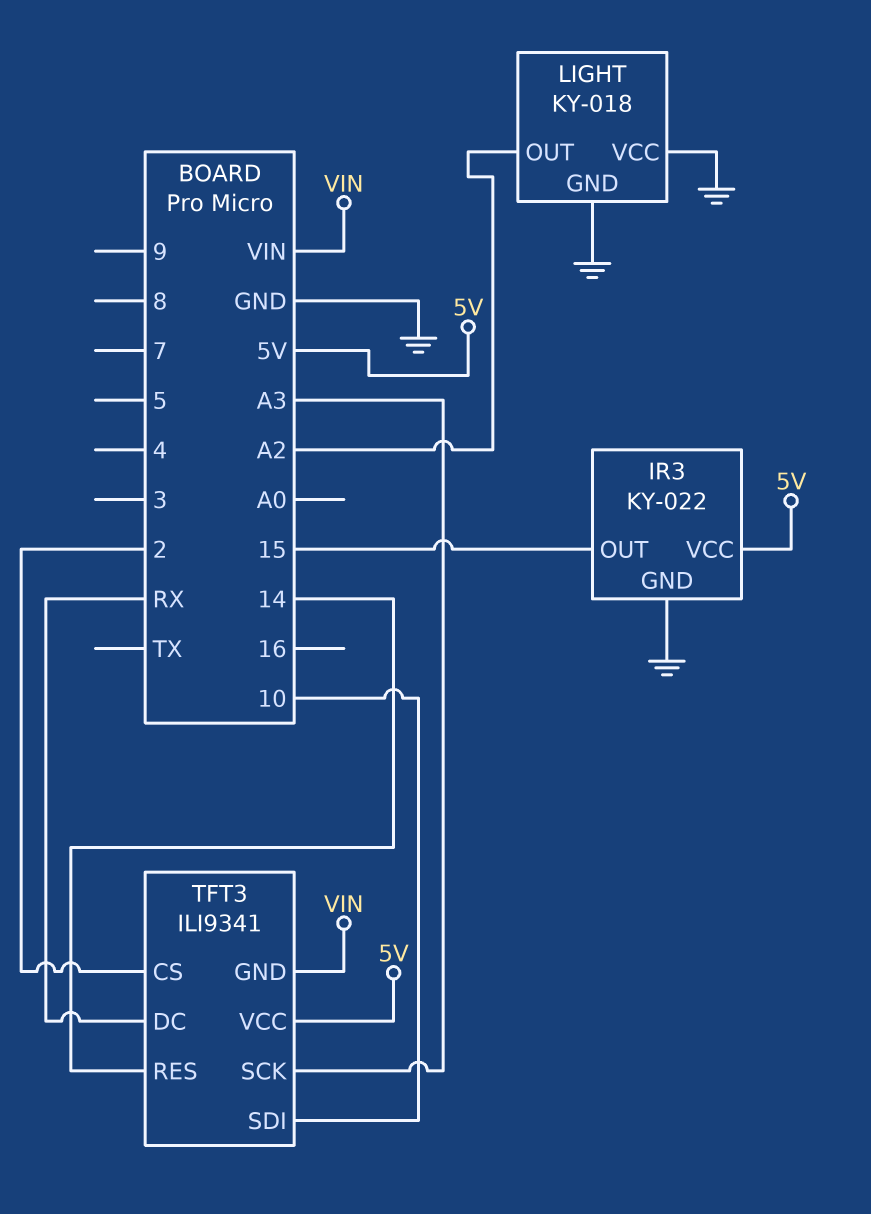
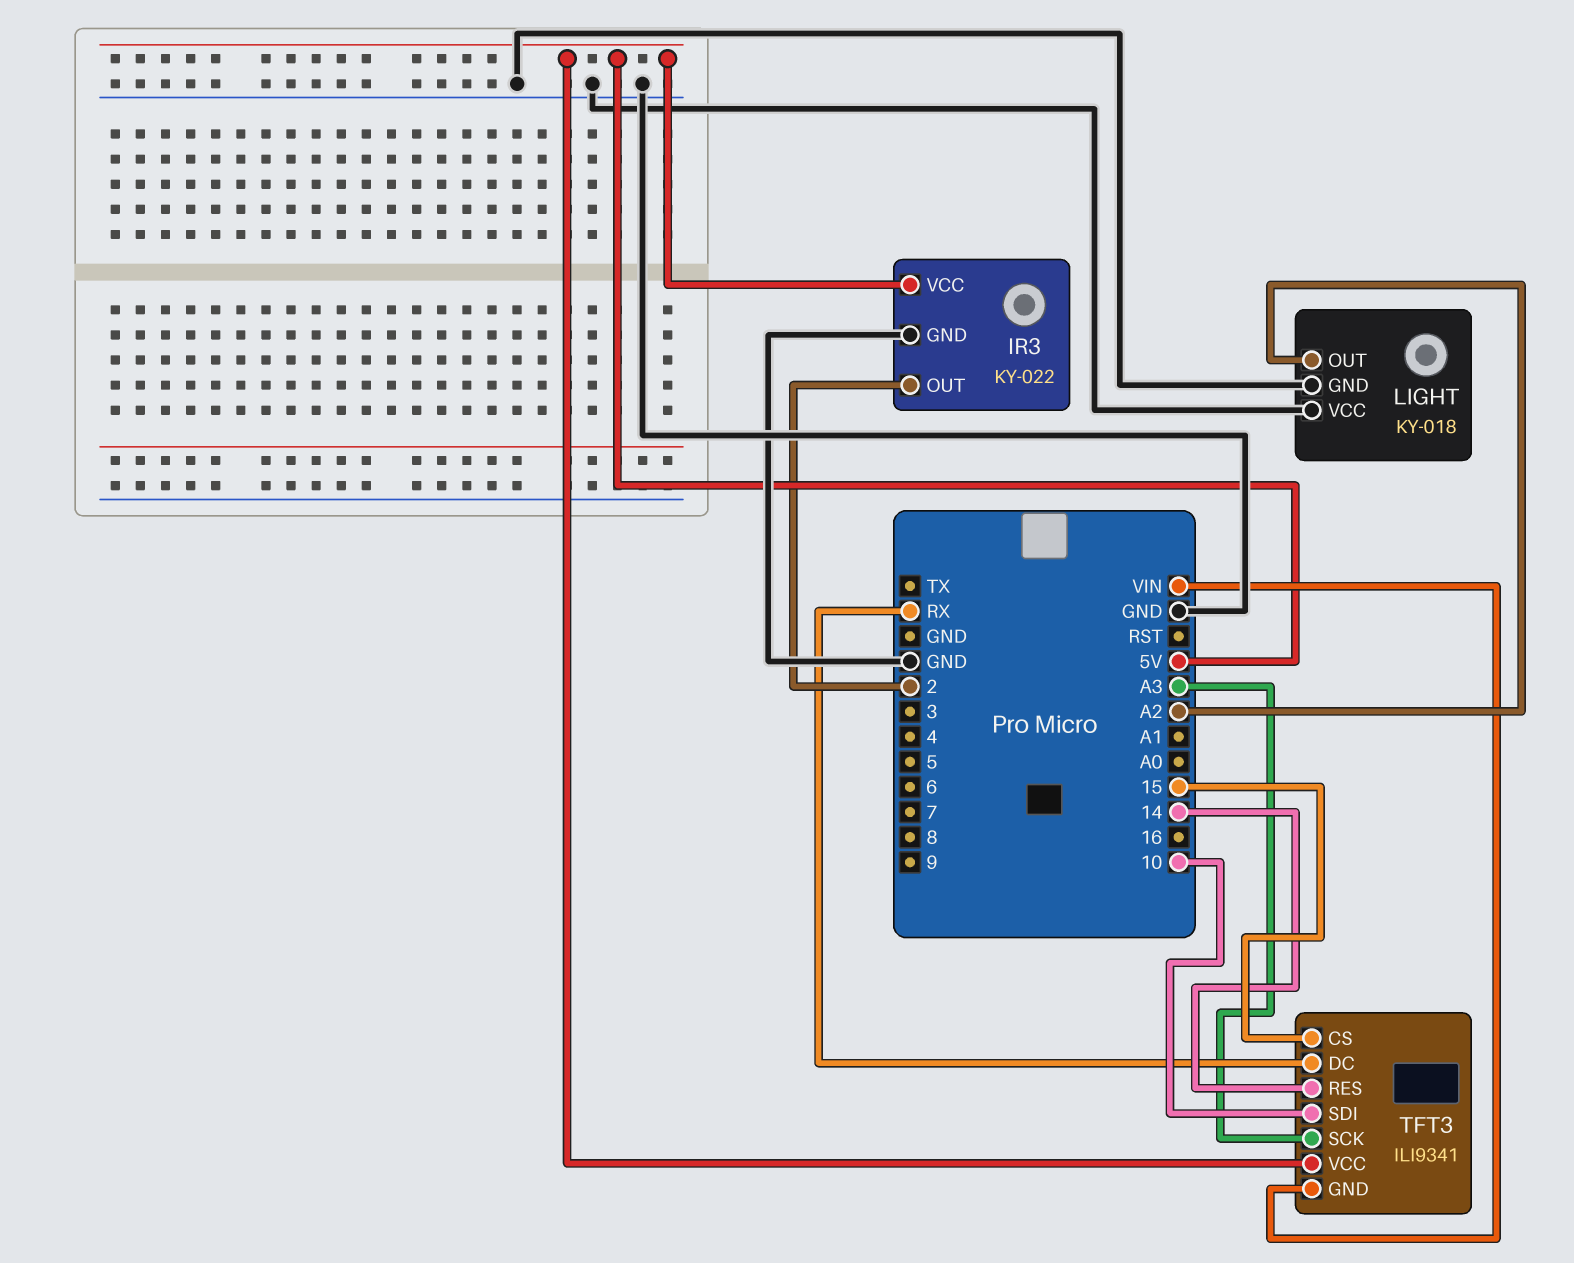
IR3 pin OUT: 15 -> 2
TFT3 pin CS: 2 -> 15

